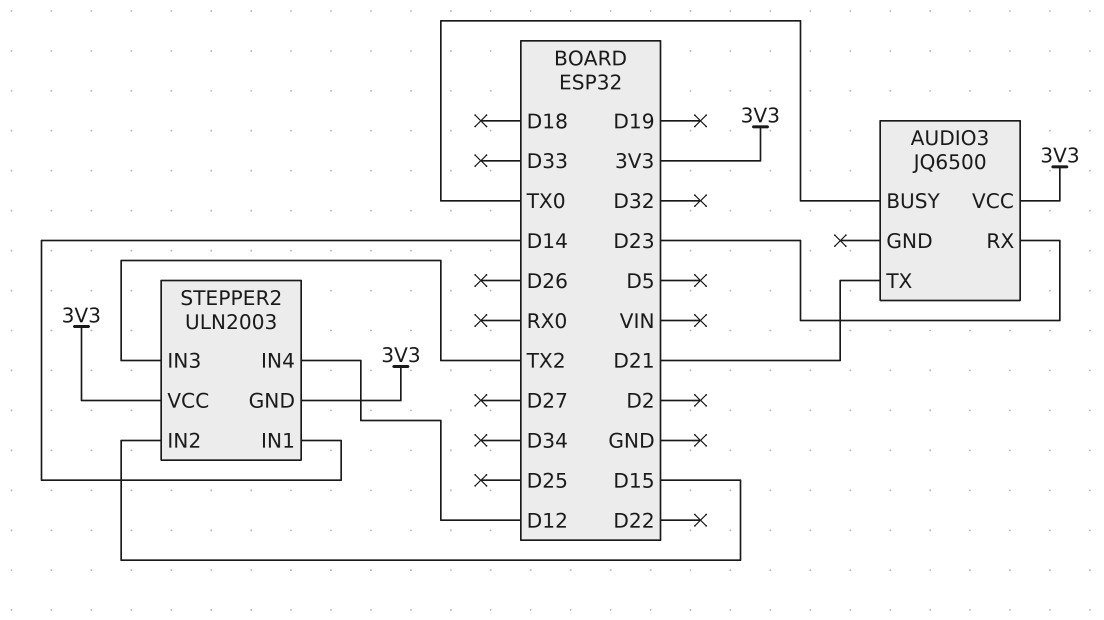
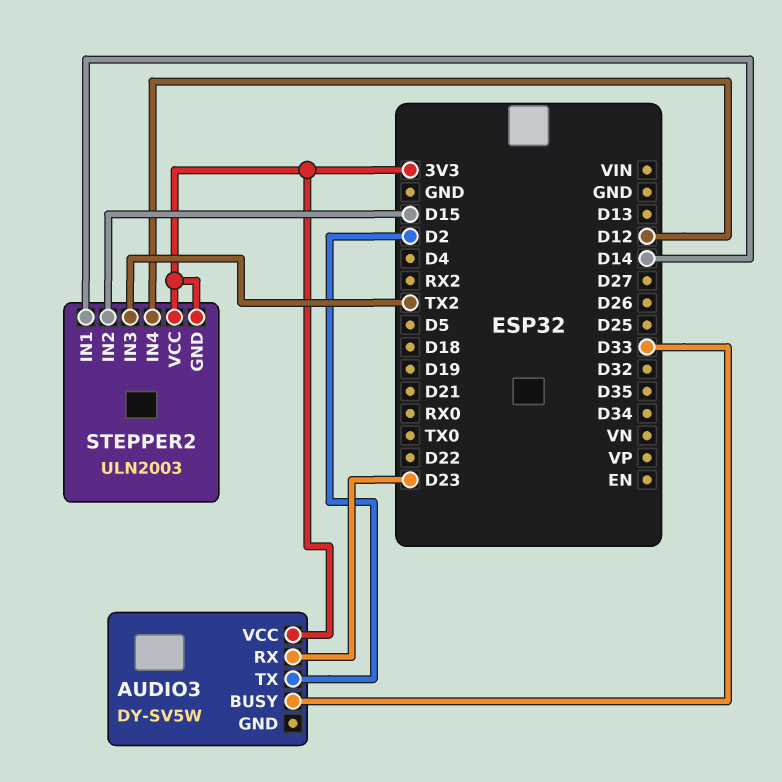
AUDIO3: JQ6500 -> DY-SV5W
AUDIO3 pin BUSY: TX0 -> D33
AUDIO3 pin TX: D21 -> D2

